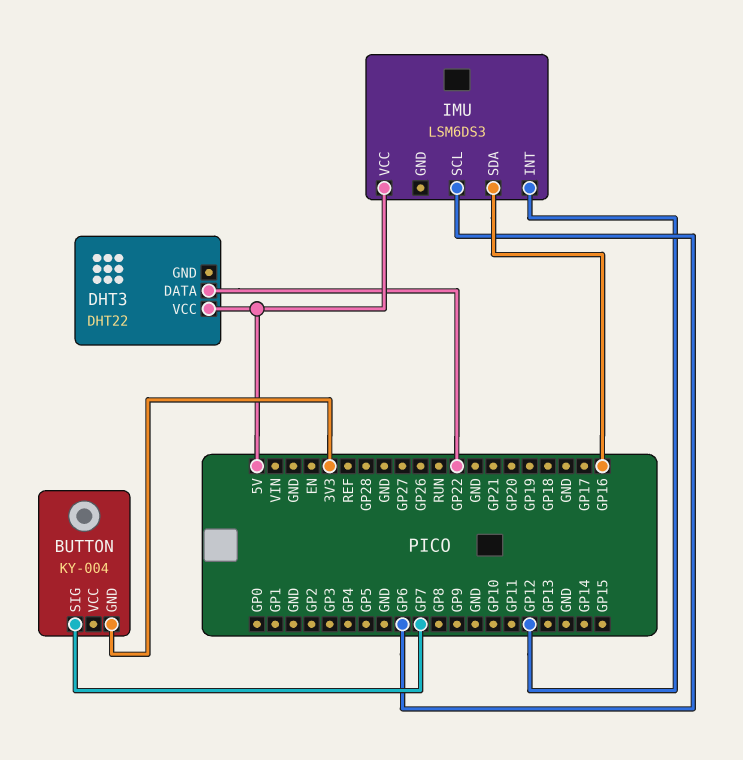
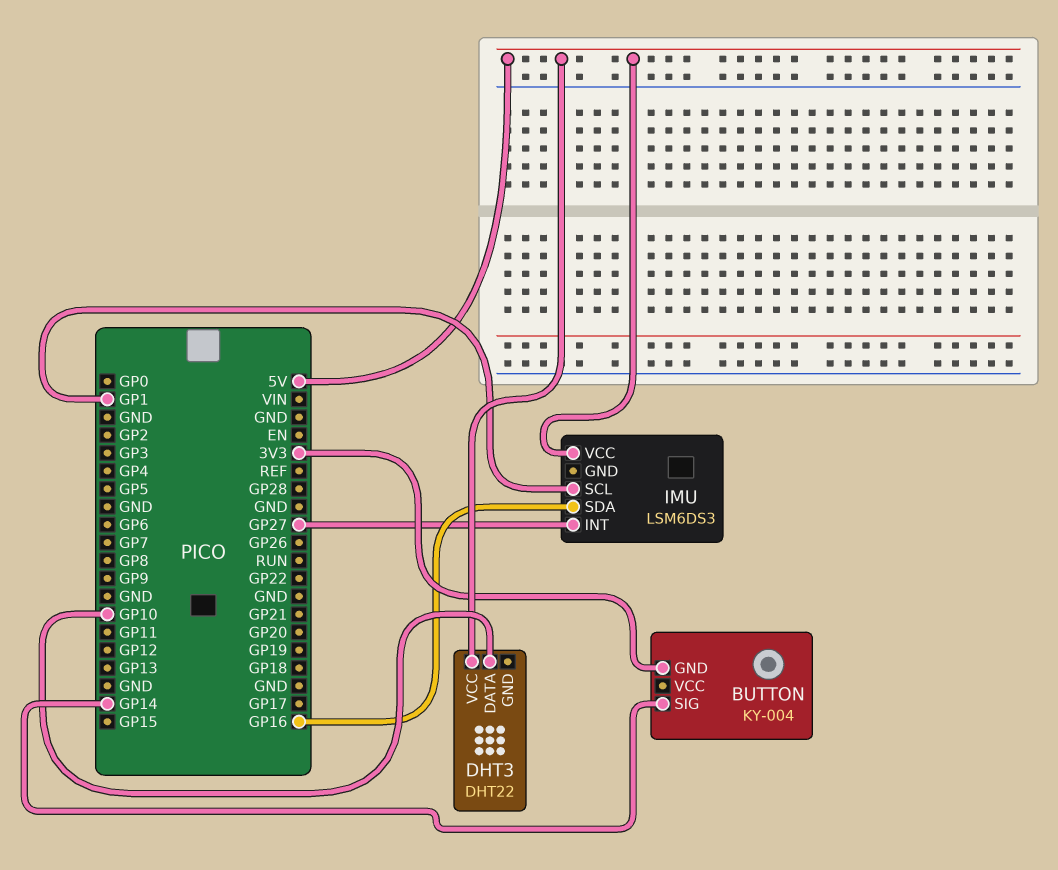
BUTTON pin SIG: GP7 -> GP14
DHT3 pin DATA: GP22 -> GP10
IMU pin INT: GP12 -> GP27
IMU pin SCL: GP6 -> GP1

